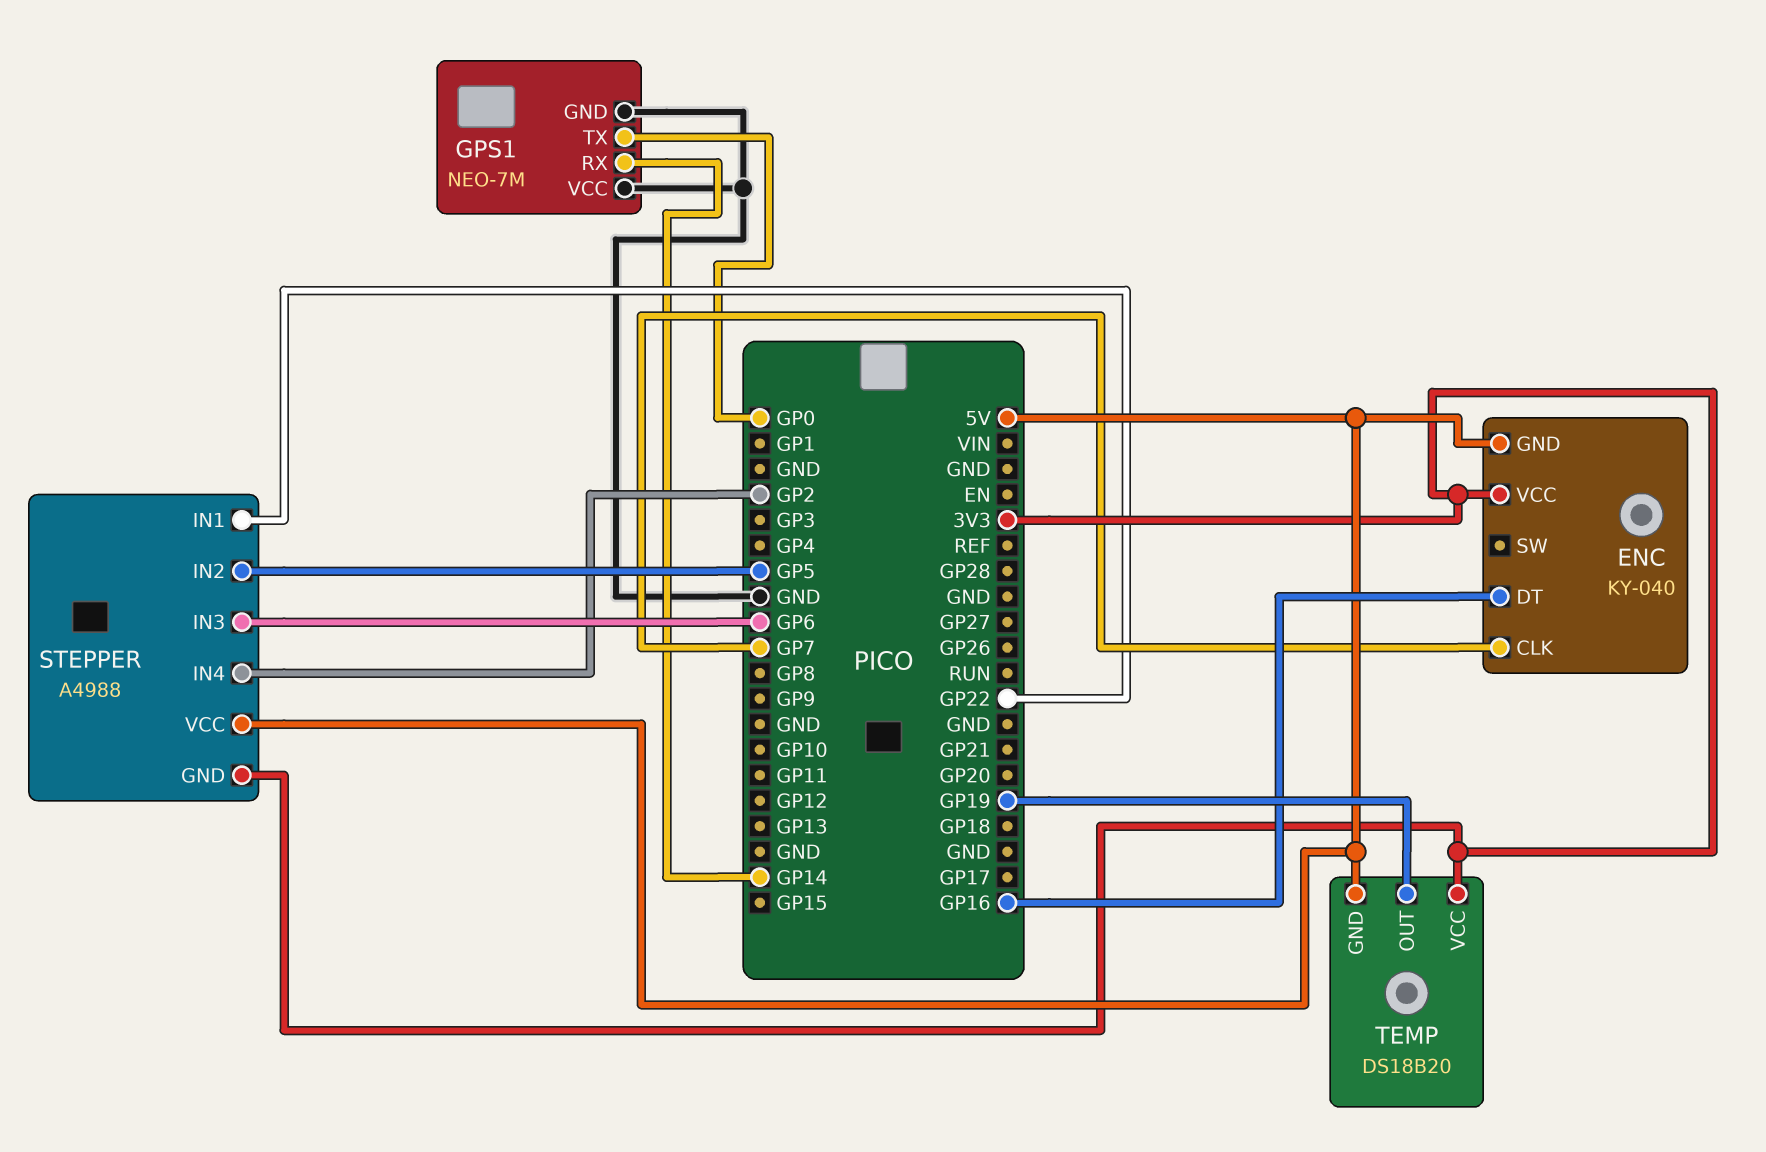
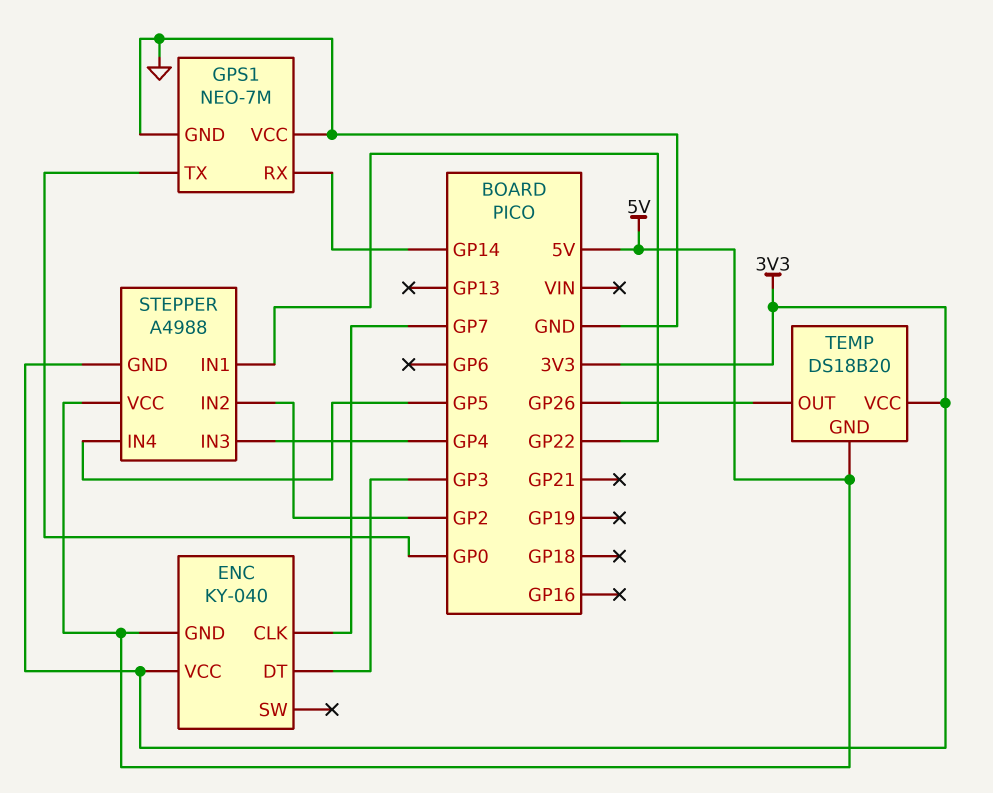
ENC pin DT: GP16 -> GP3
STEPPER pin IN2: GP5 -> GP2
STEPPER pin IN3: GP6 -> GP4
STEPPER pin IN4: GP2 -> GP5
TEMP pin OUT: GP19 -> GP26

